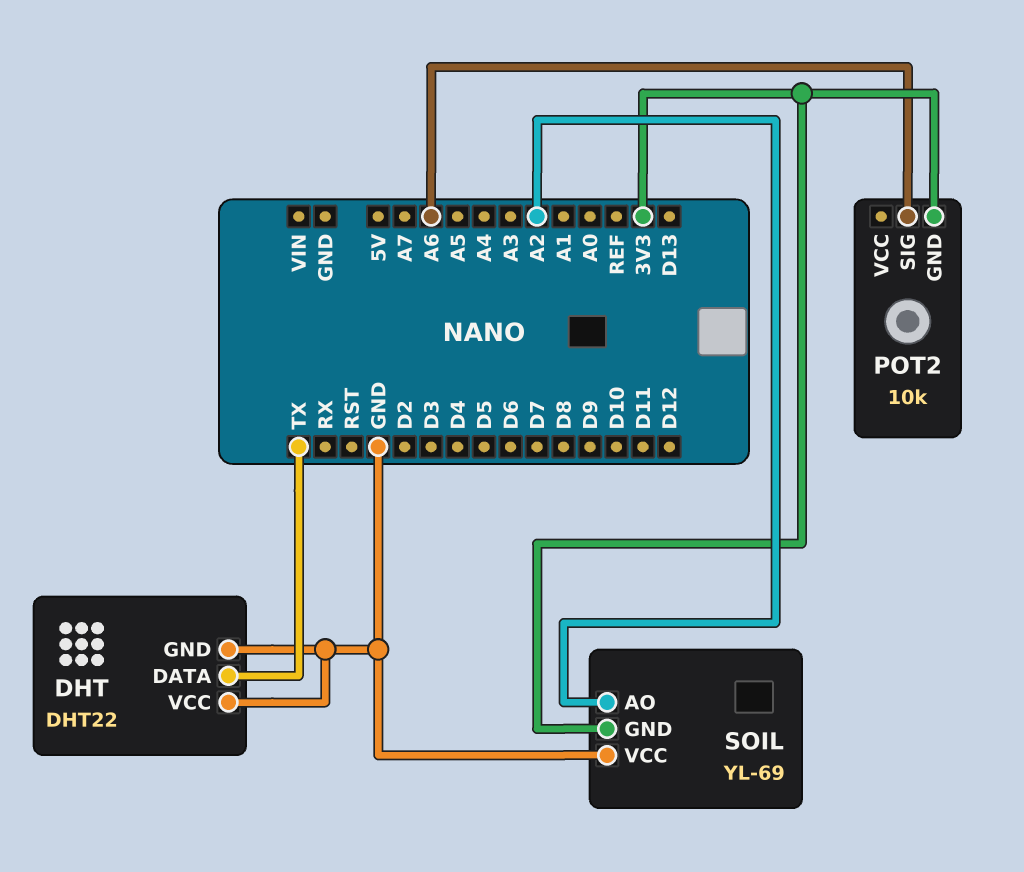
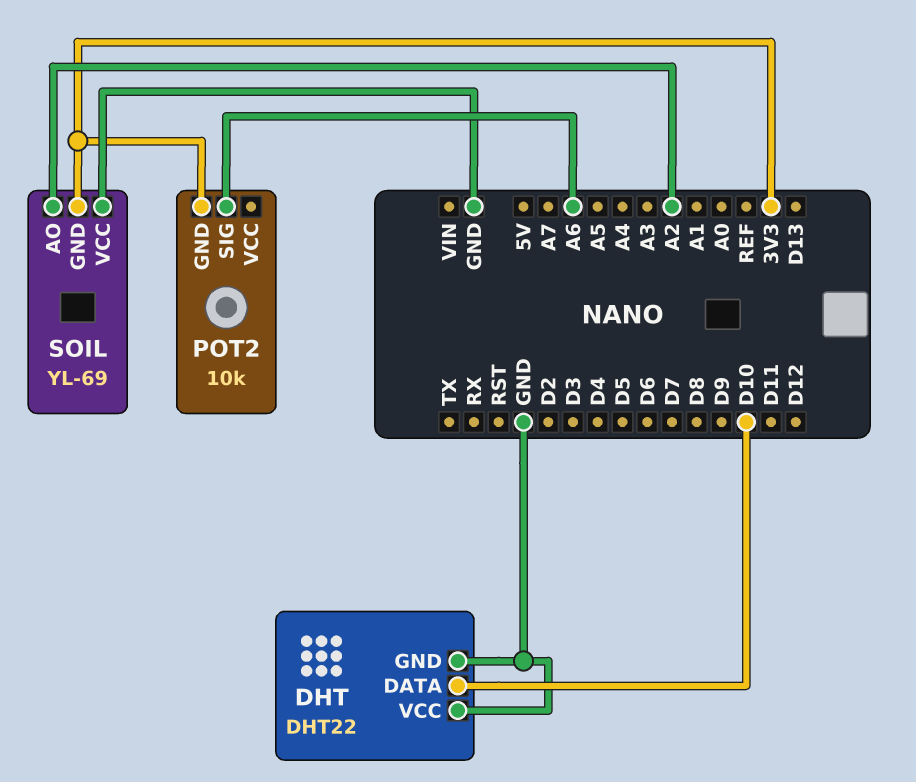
DHT pin DATA: TX -> D10

